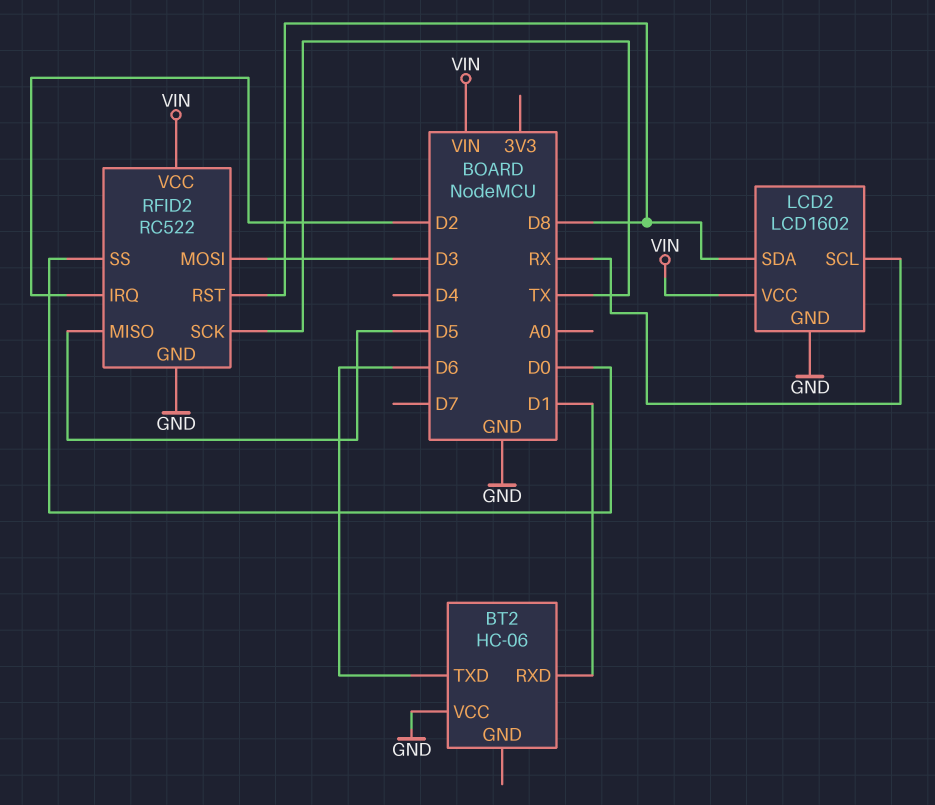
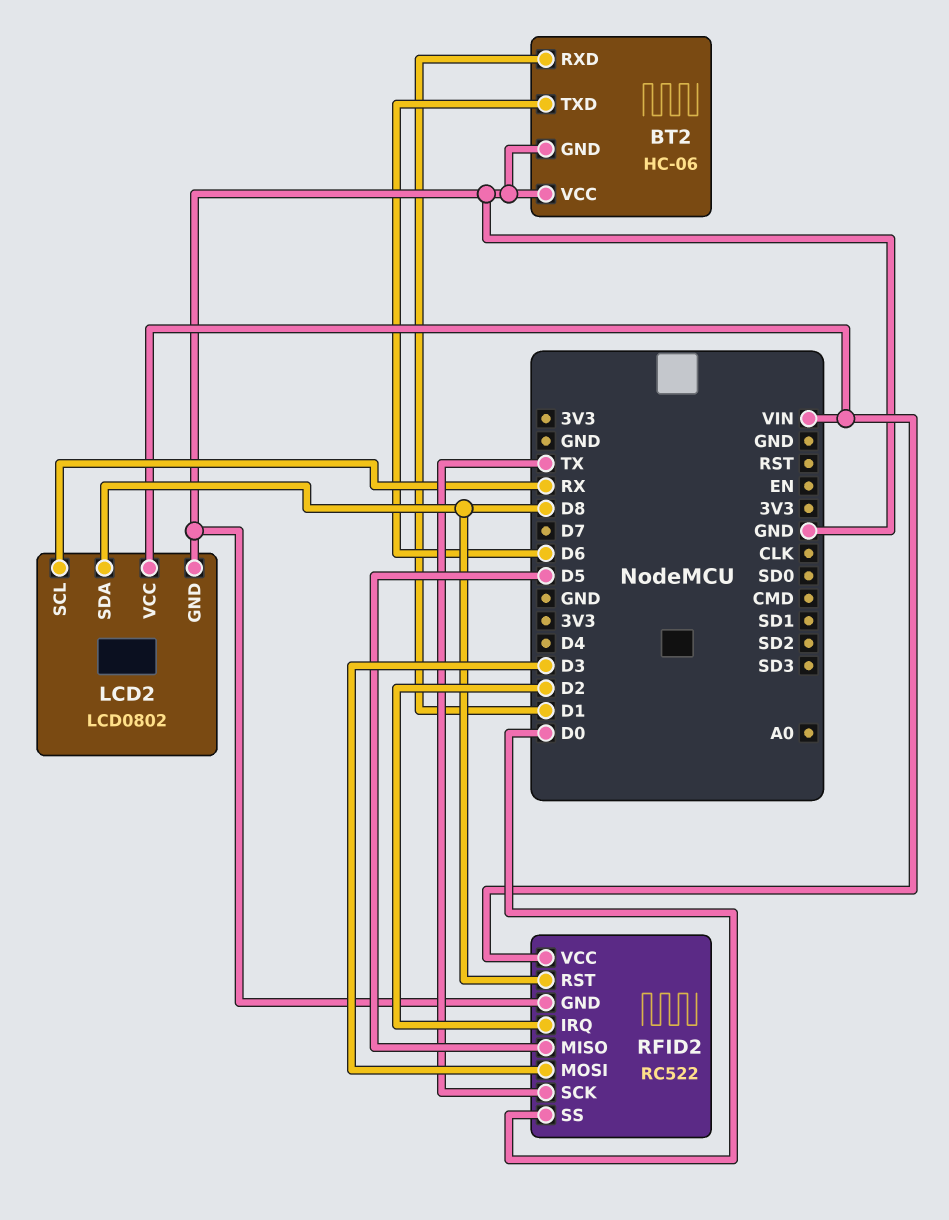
BT2 pin GND: none -> GND
LCD2: LCD1602 -> LCD0802

